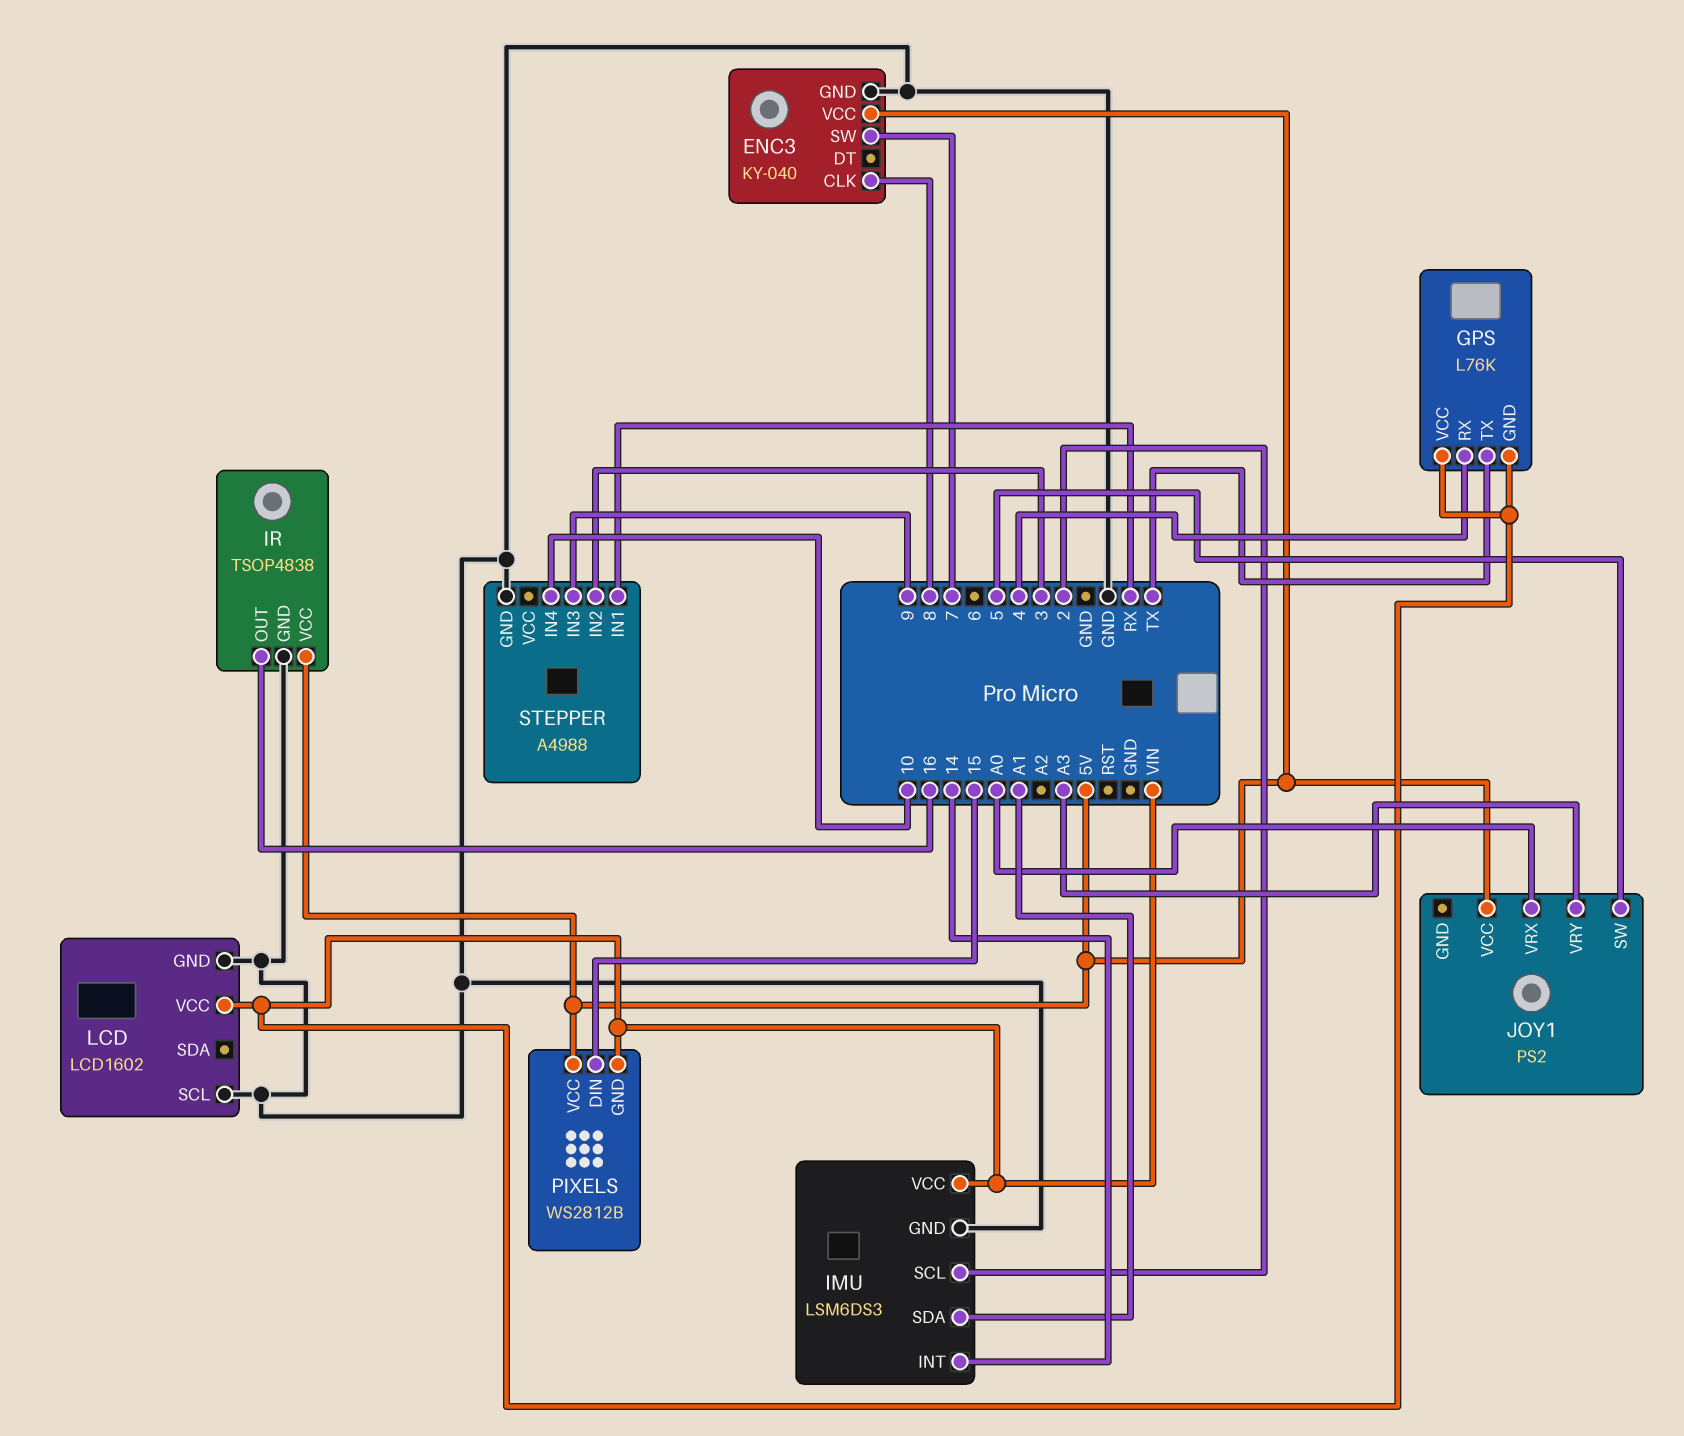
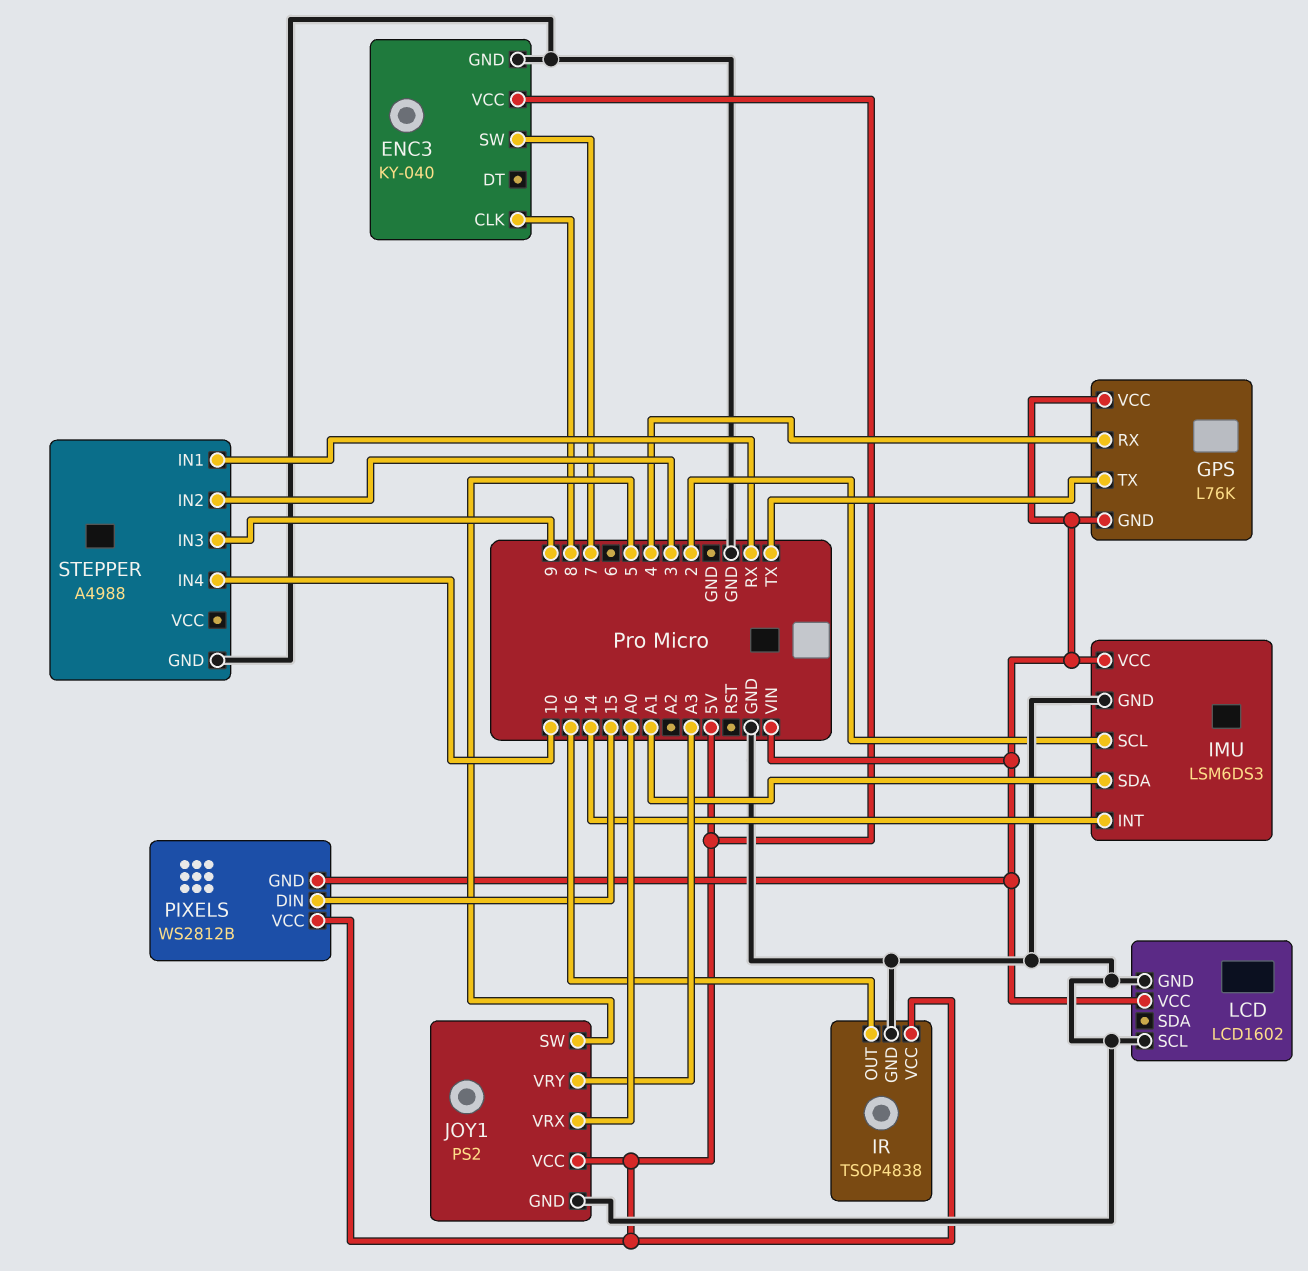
JOY1 pin GND: none -> GND

